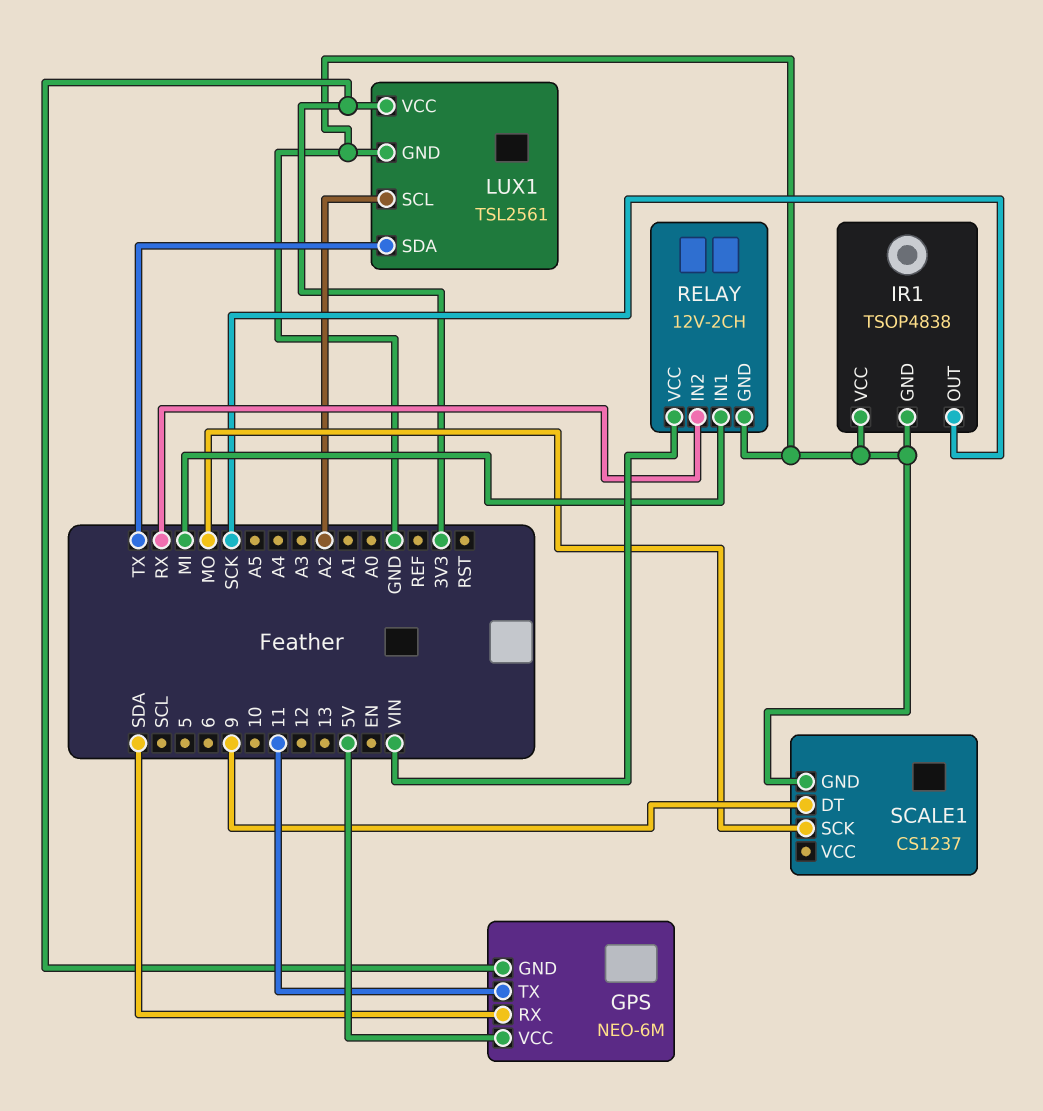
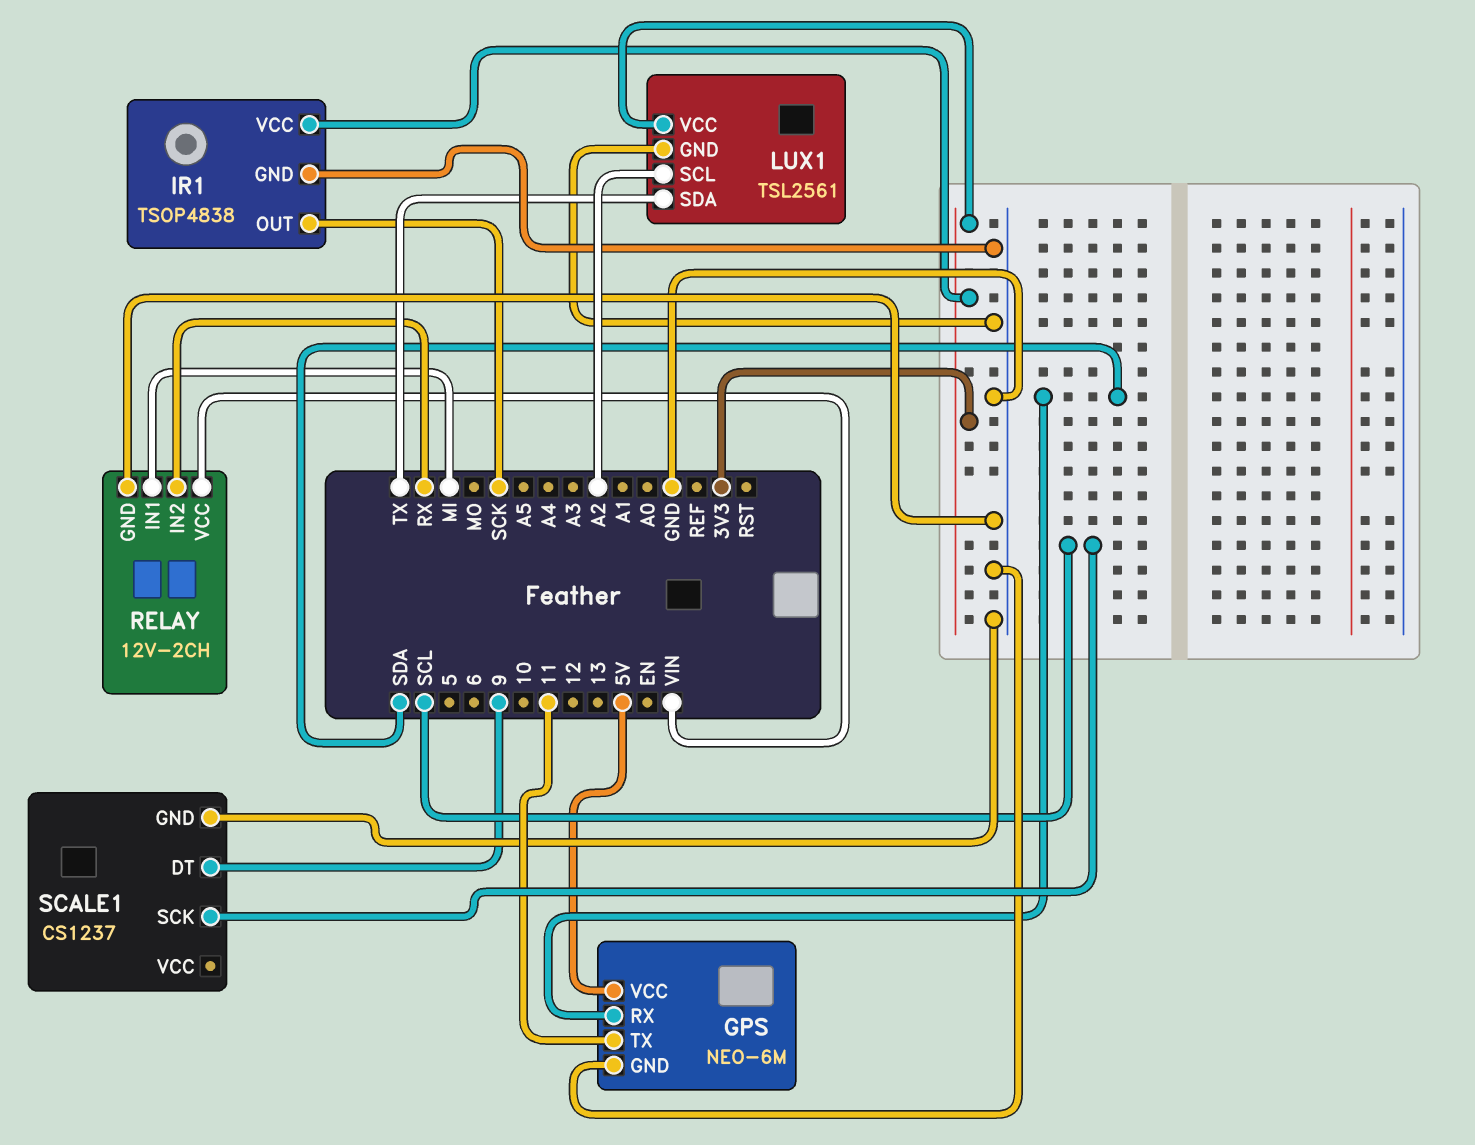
GPS pin GND: 3V3 -> GND
IR1 pin VCC: GND -> 3V3
SCALE1 pin SCK: MO -> SCL

